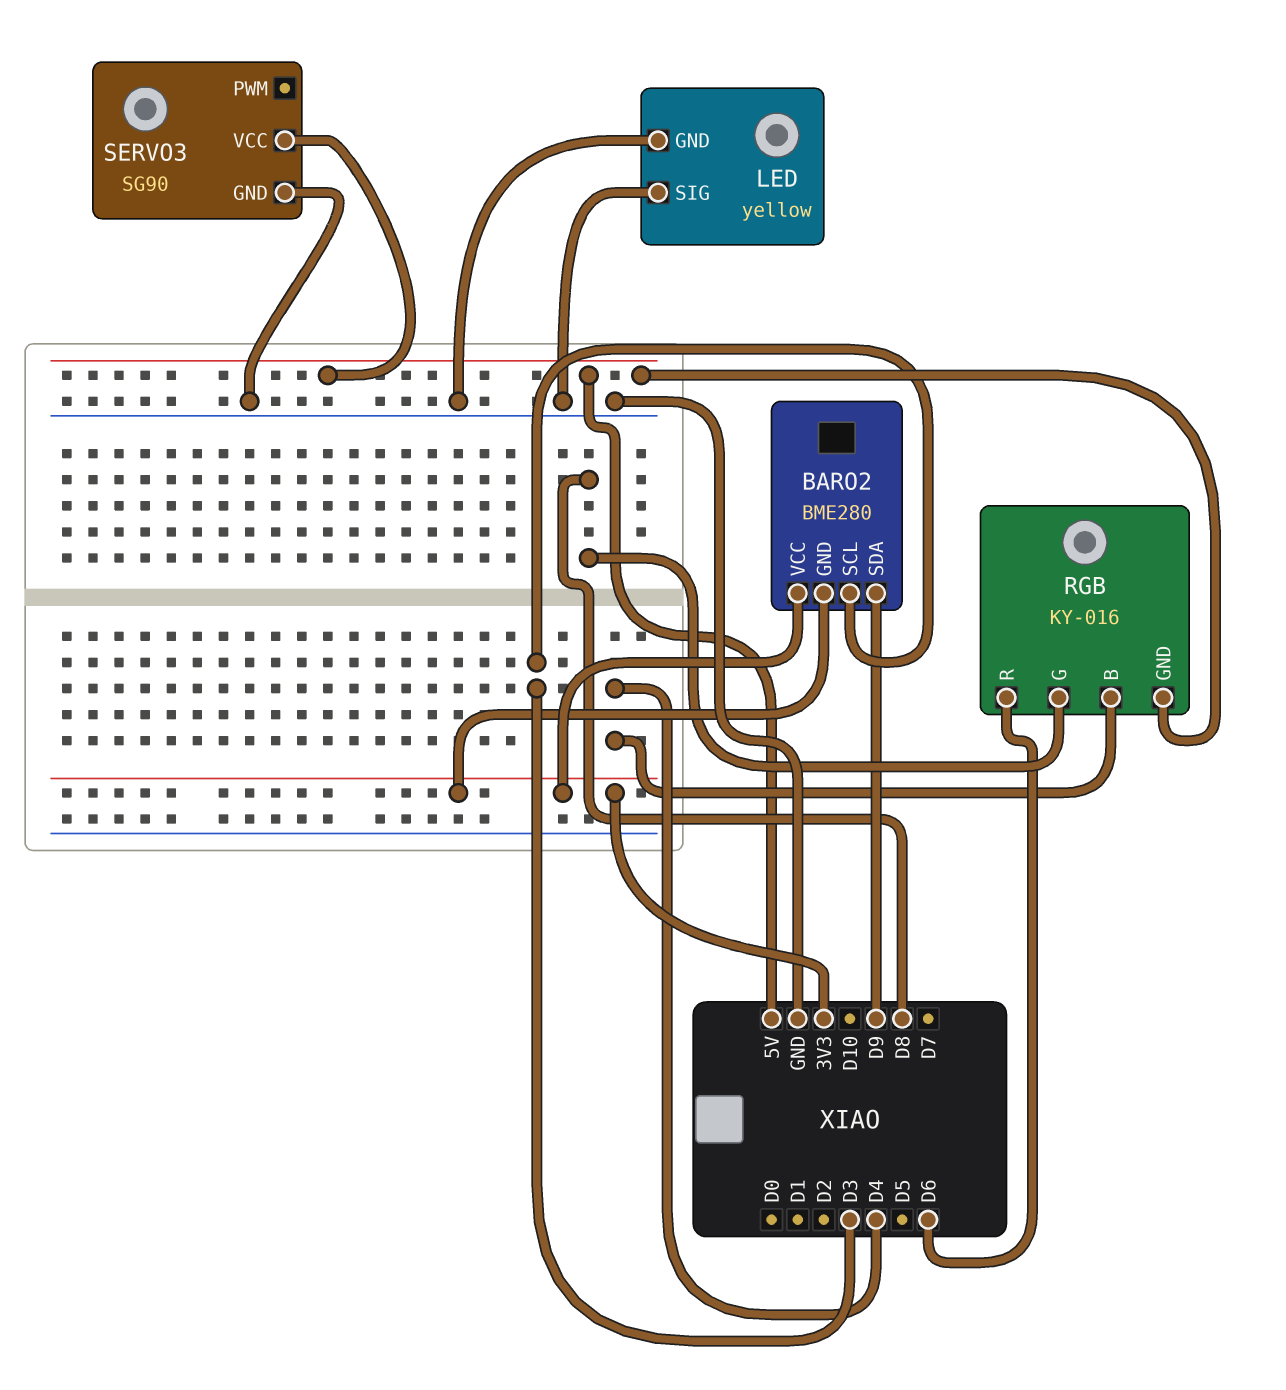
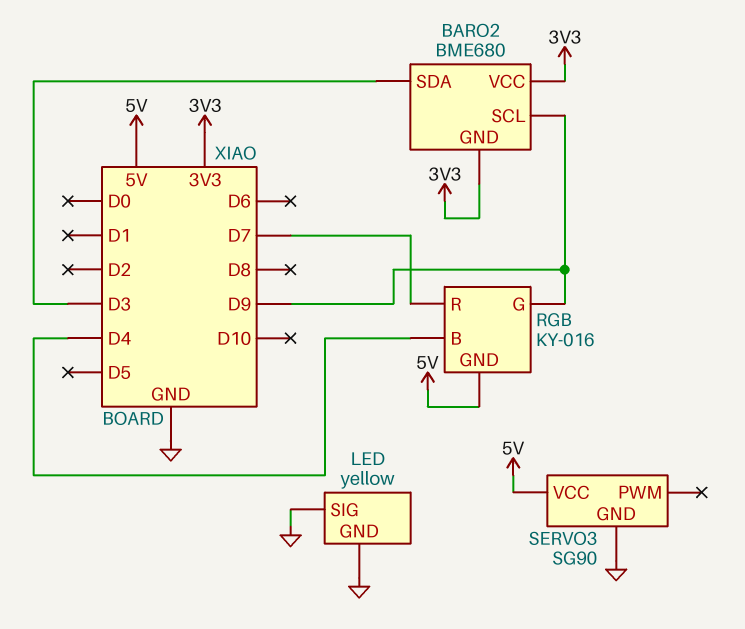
BARO2: BME280 -> BME680
BARO2 pin SCL: D3 -> D9
BARO2 pin SDA: D9 -> D3
RGB pin G: D8 -> D9
RGB pin R: D6 -> D7

